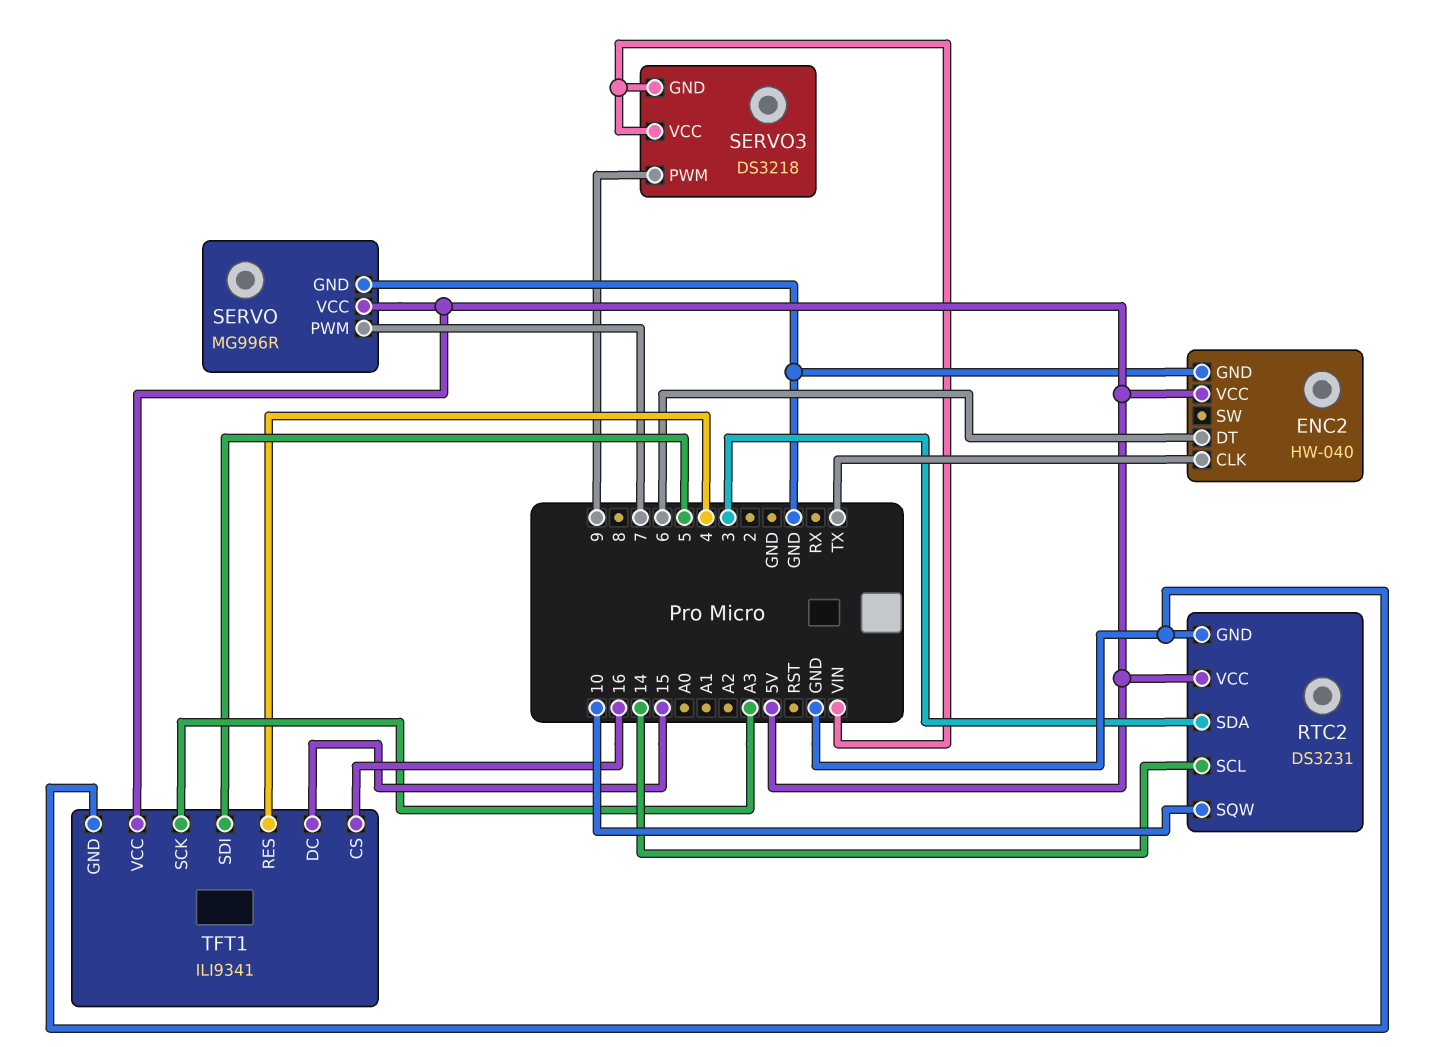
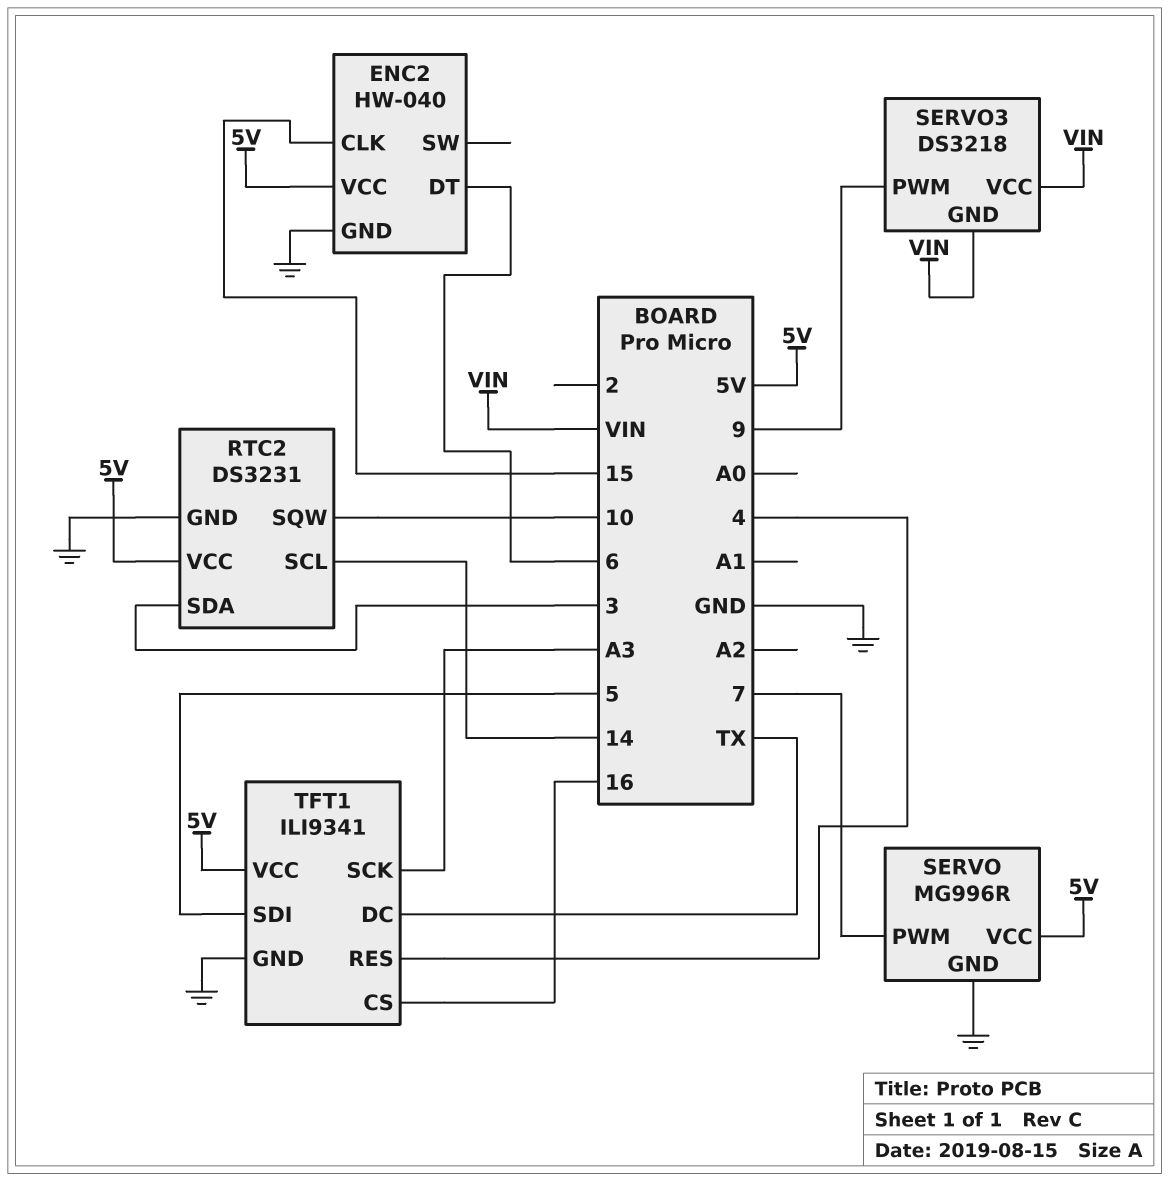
ENC2 pin CLK: TX -> 15
TFT1 pin DC: 15 -> TX

